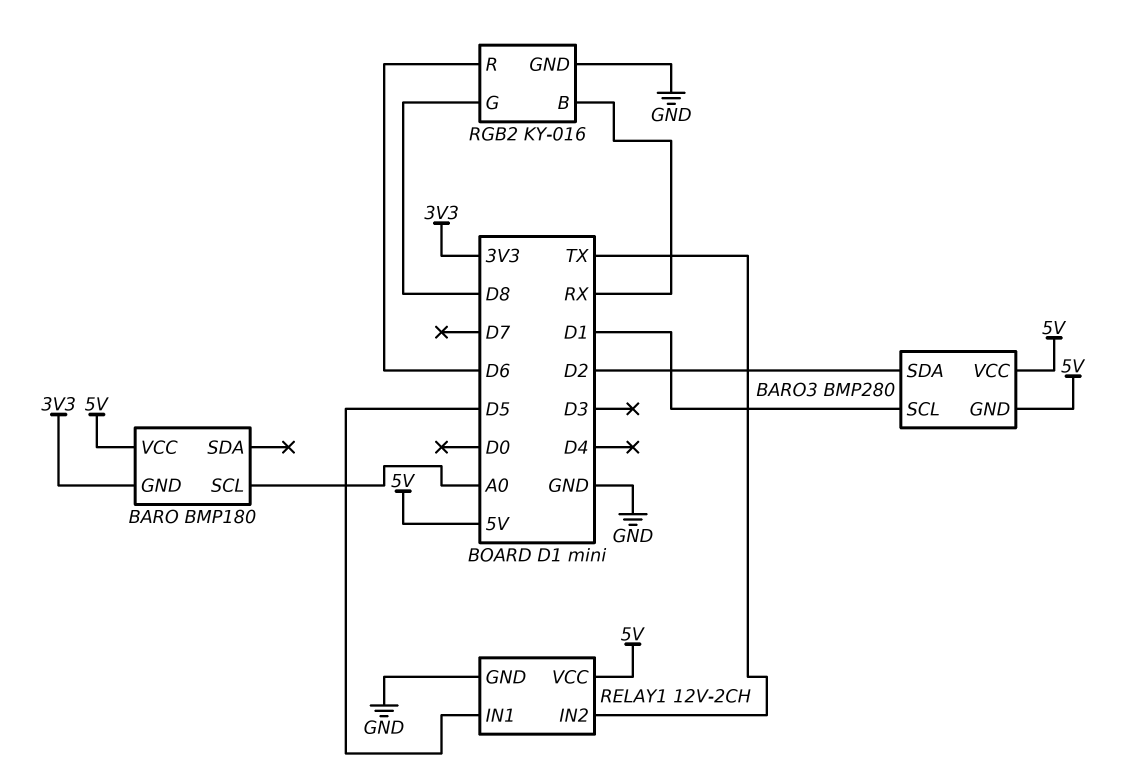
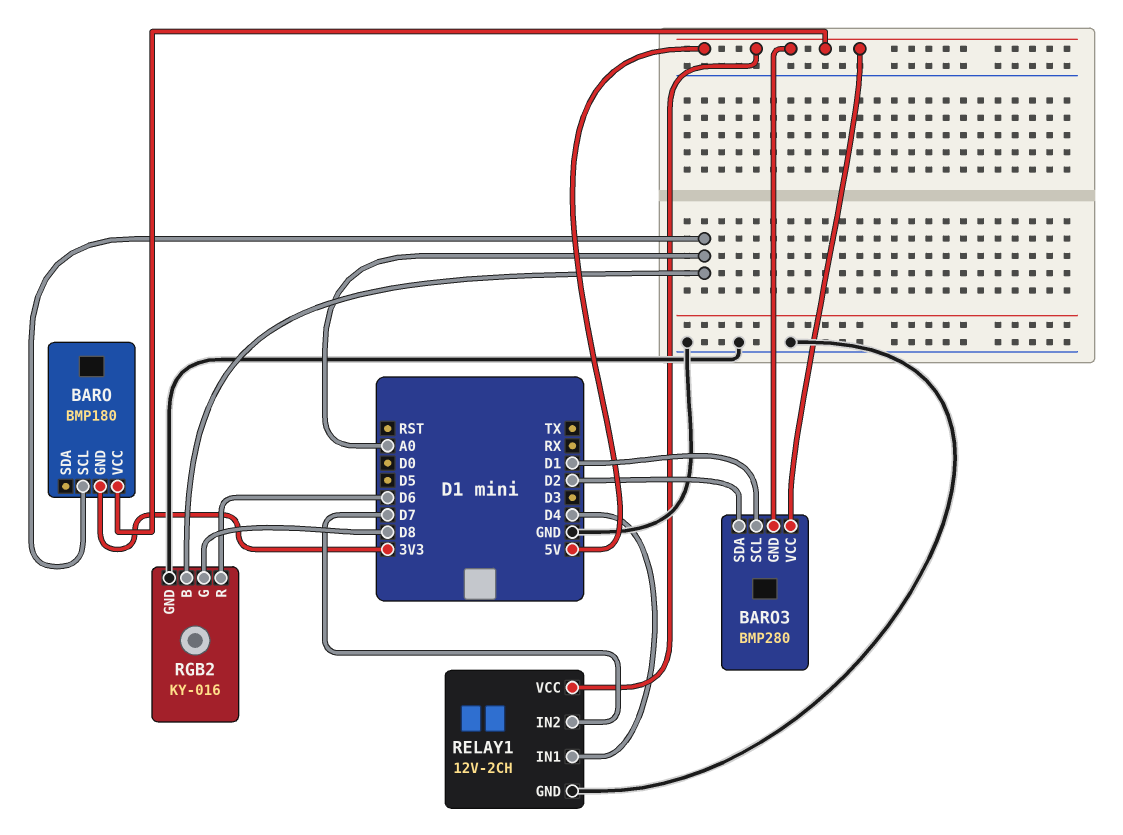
RELAY1 pin IN1: D5 -> D4
RELAY1 pin IN2: TX -> D7
RGB2 pin B: RX -> A0

